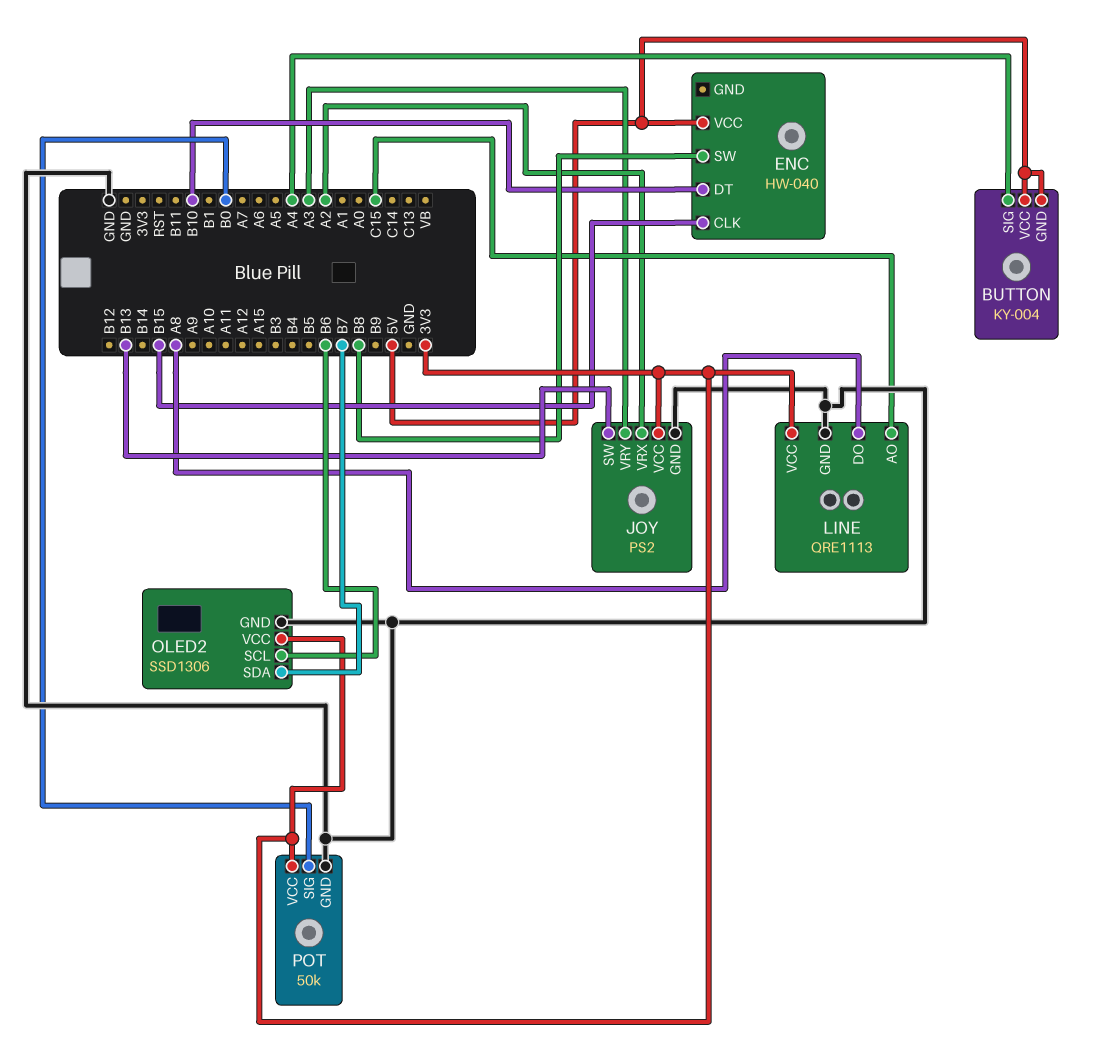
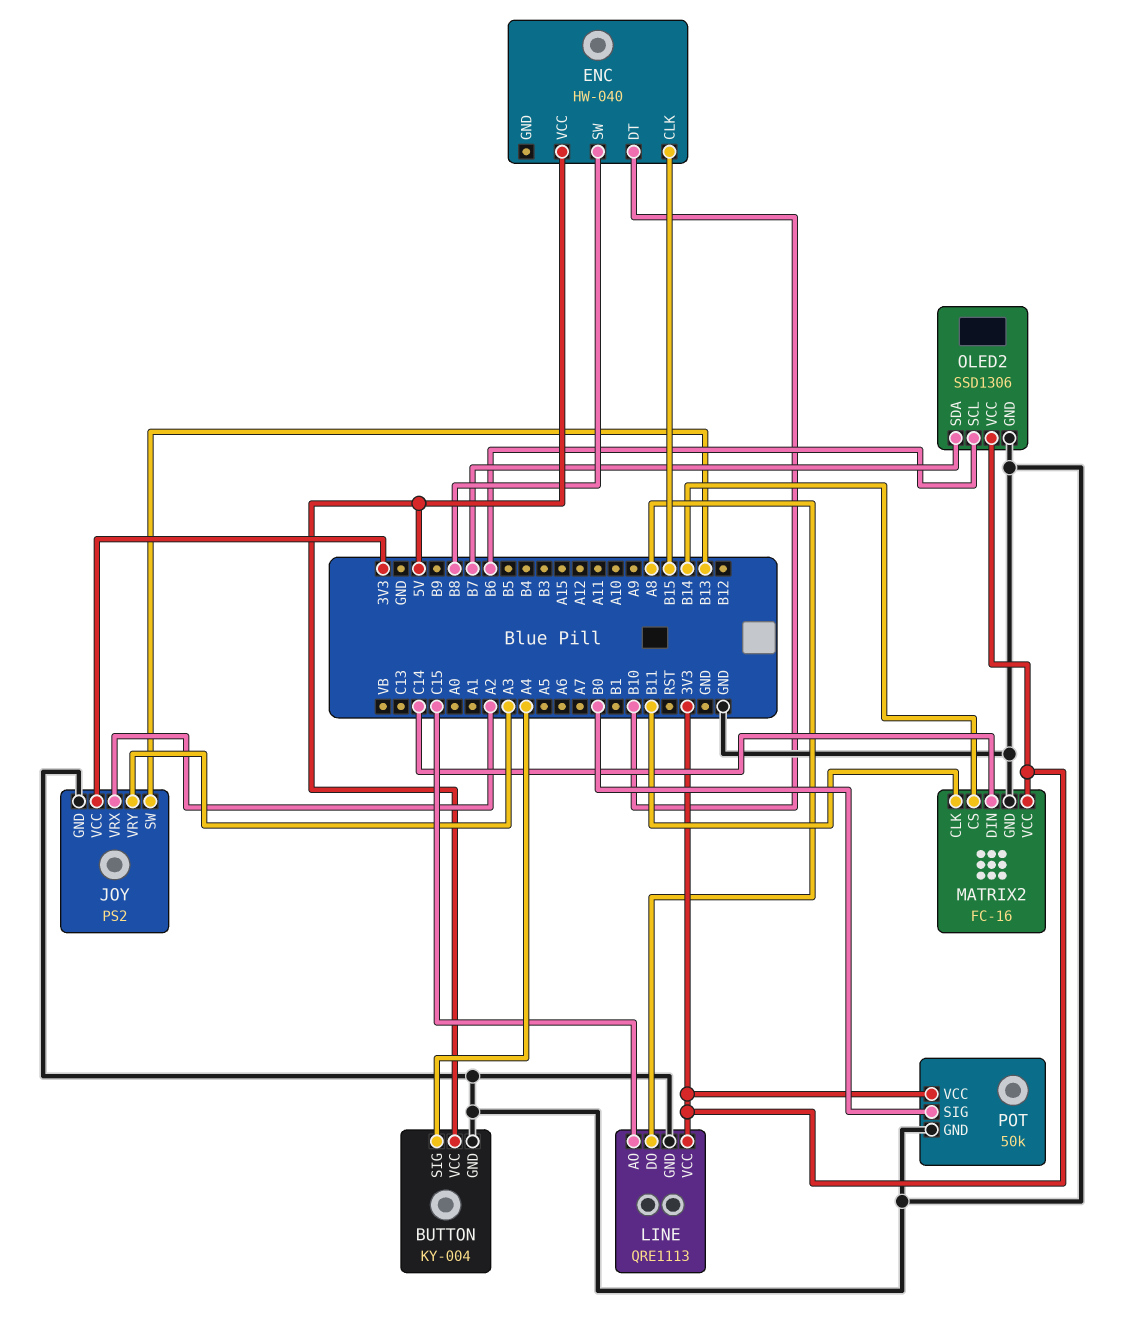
BUTTON pin GND: 5V -> GND
MATRIX2: none -> FC-16
MATRIX2 pin CLK: none -> B11
MATRIX2 pin CS: none -> B14
MATRIX2 pin DIN: none -> C14
MATRIX2 pin GND: none -> GND
MATRIX2 pin VCC: none -> 3V3

